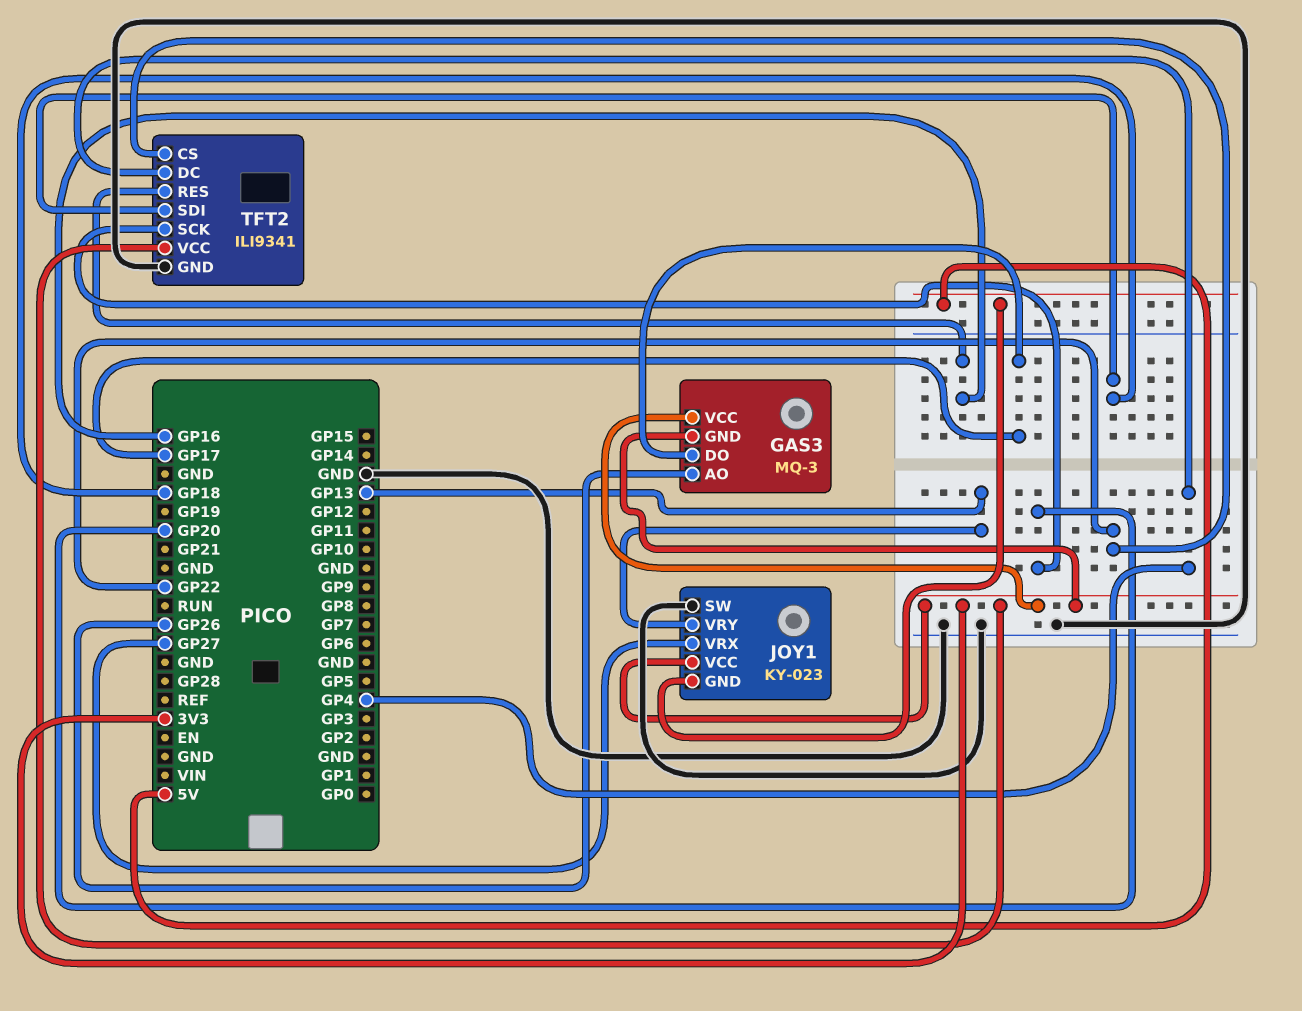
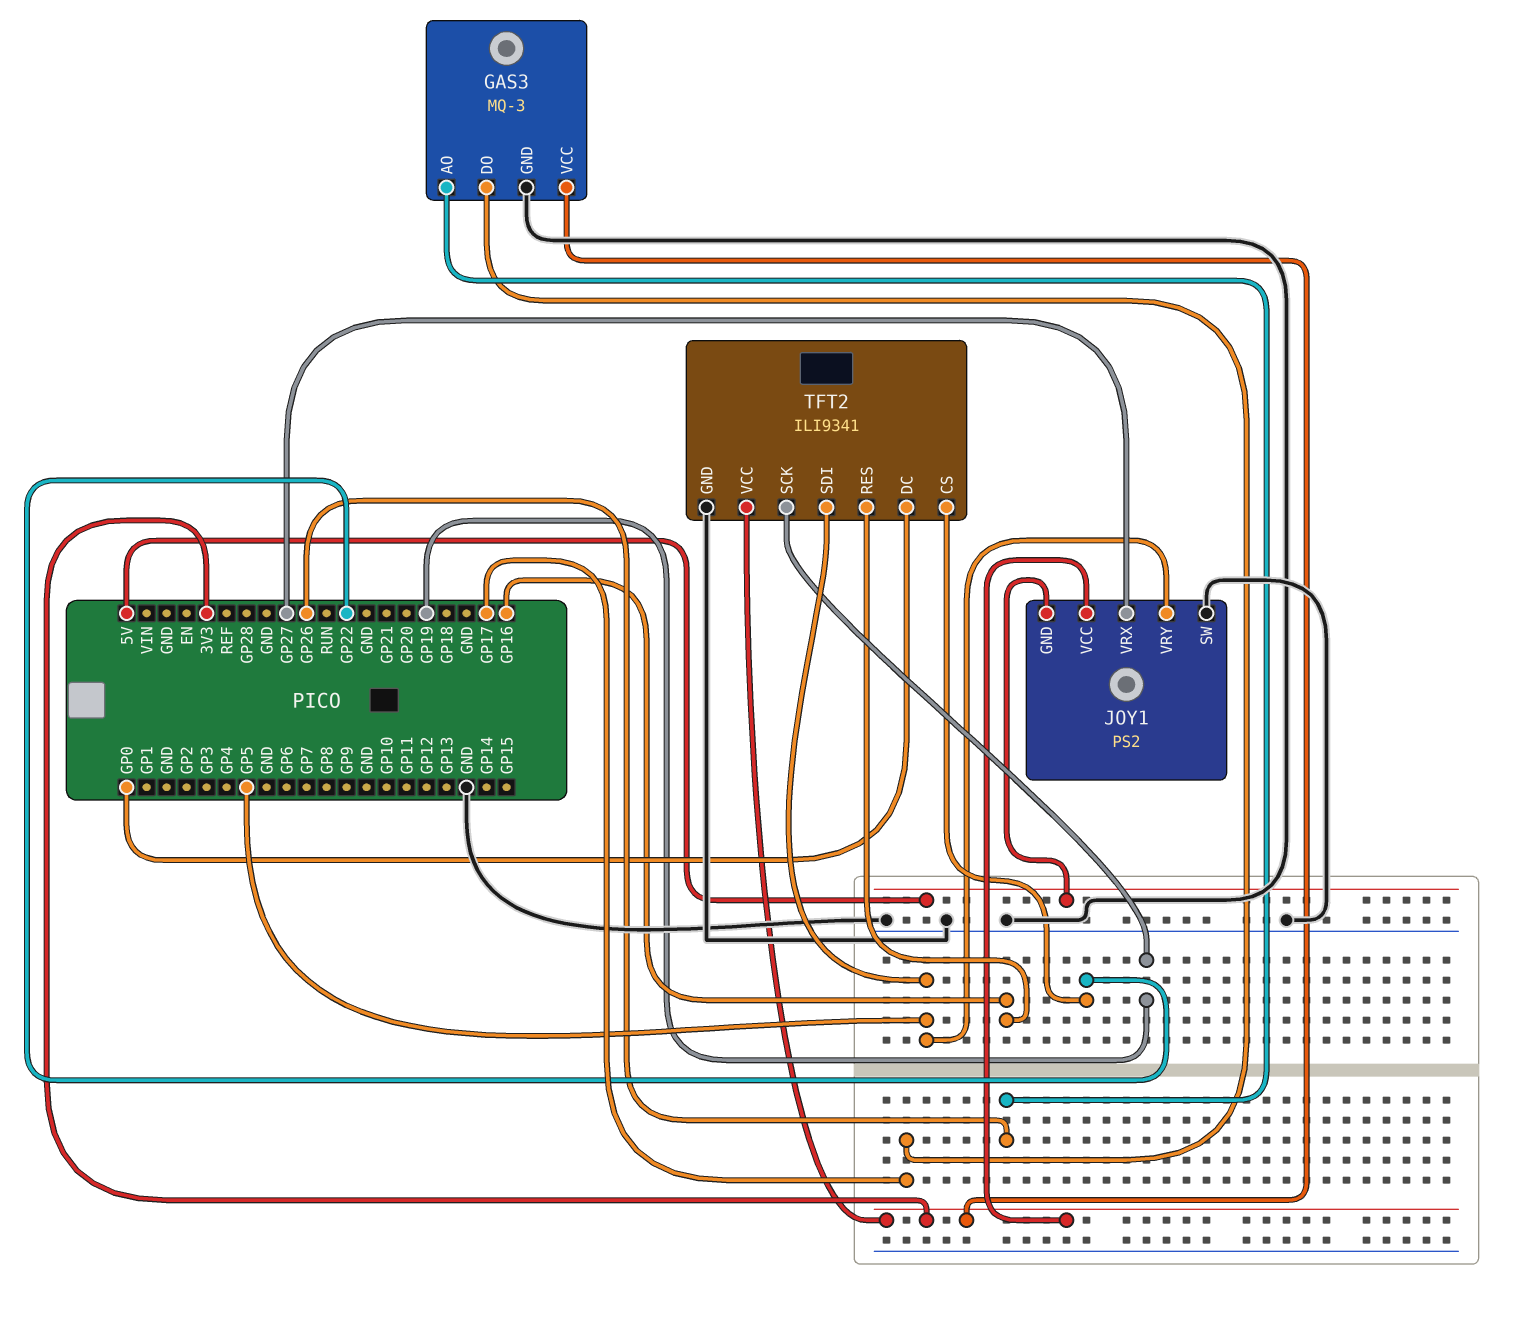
GAS3 pin GND: 3V3 -> GND
JOY1: KY-023 -> PS2
JOY1 pin VRY: GP13 -> GP5
TFT2 pin DC: GP4 -> GP0
TFT2 pin SCK: GP20 -> GP19
TFT2 pin SDI: GP18 -> GP5

